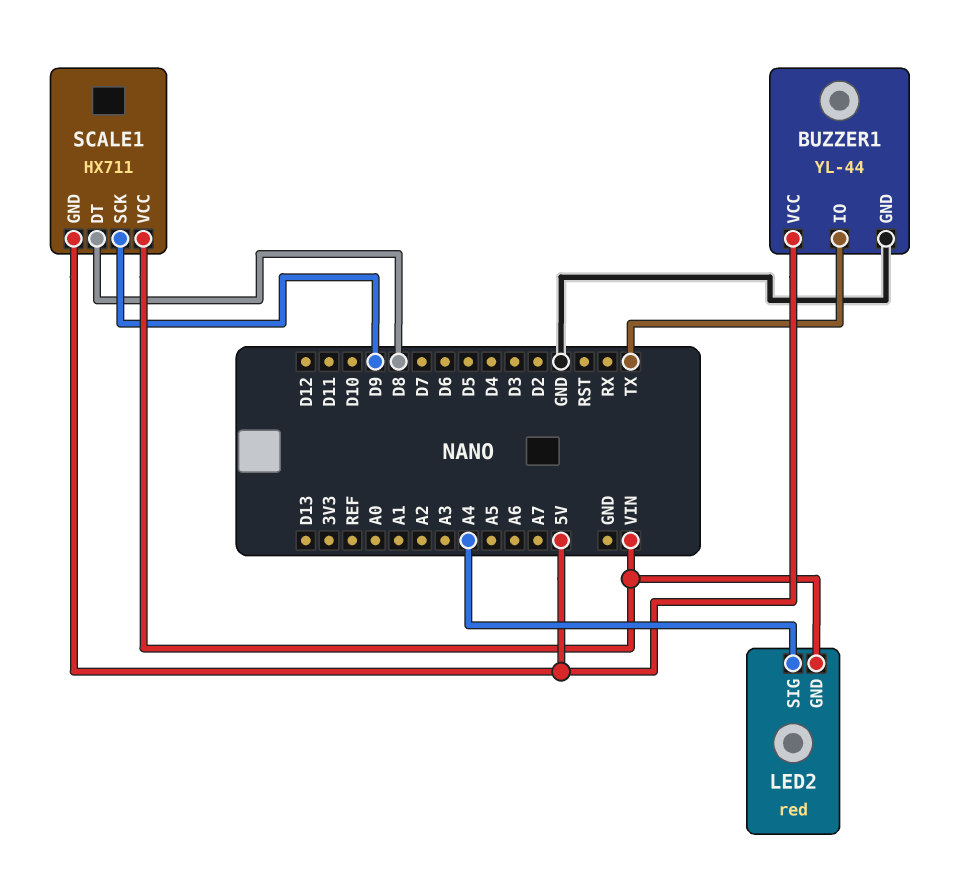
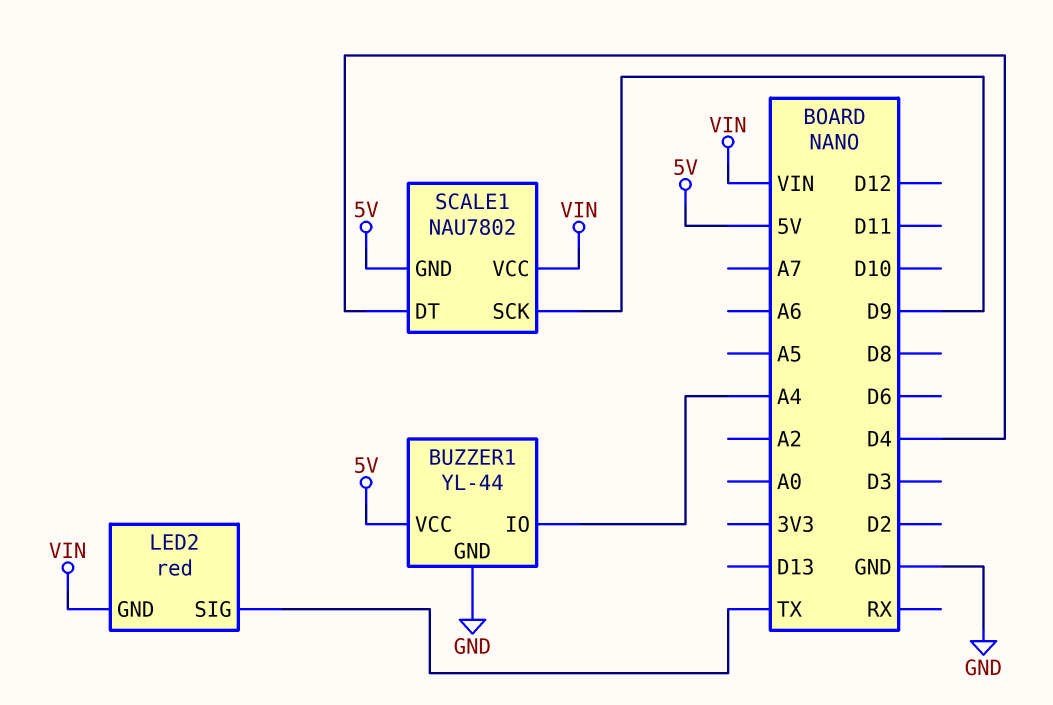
BUZZER1 pin IO: TX -> A4
LED2 pin SIG: A4 -> TX
SCALE1: HX711 -> NAU7802
SCALE1 pin DT: D8 -> D4

